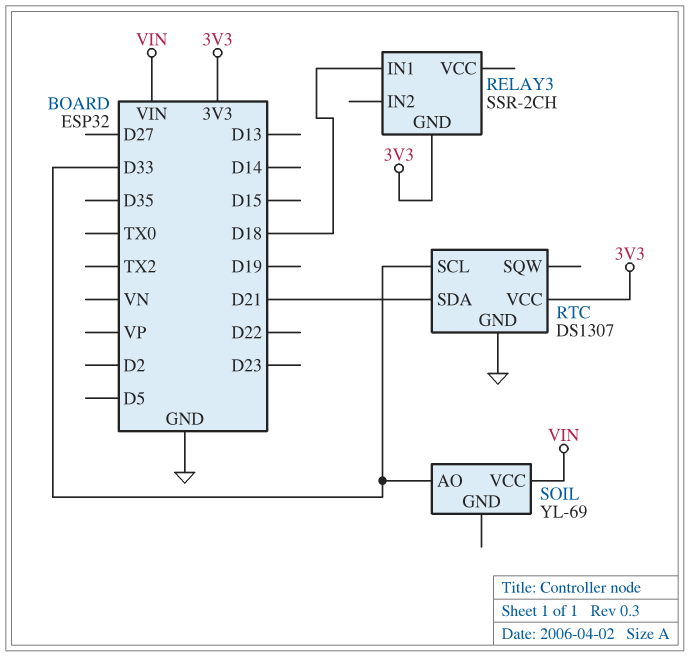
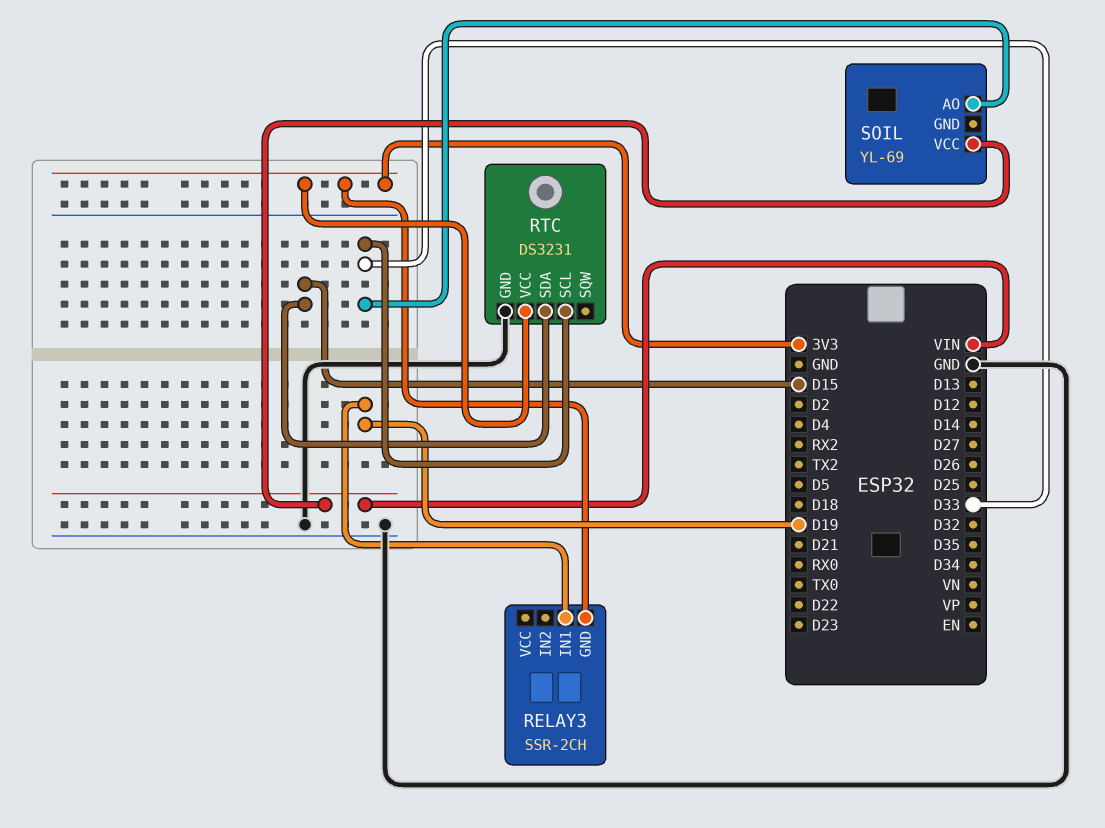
RELAY3 pin IN1: D18 -> D19
RTC: DS1307 -> DS3231
RTC pin SDA: D21 -> D15

